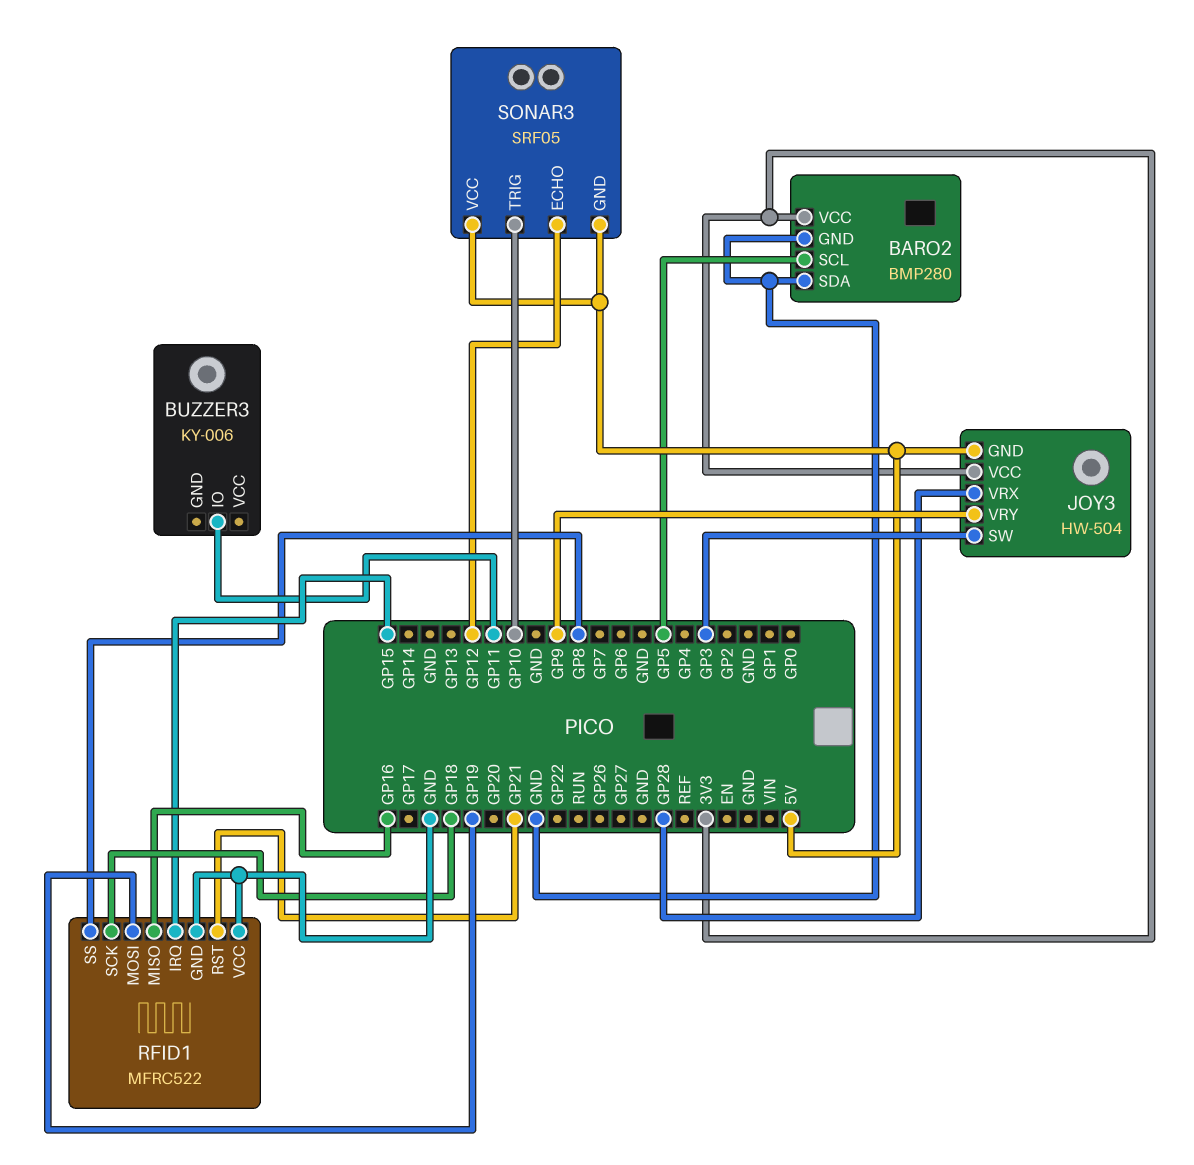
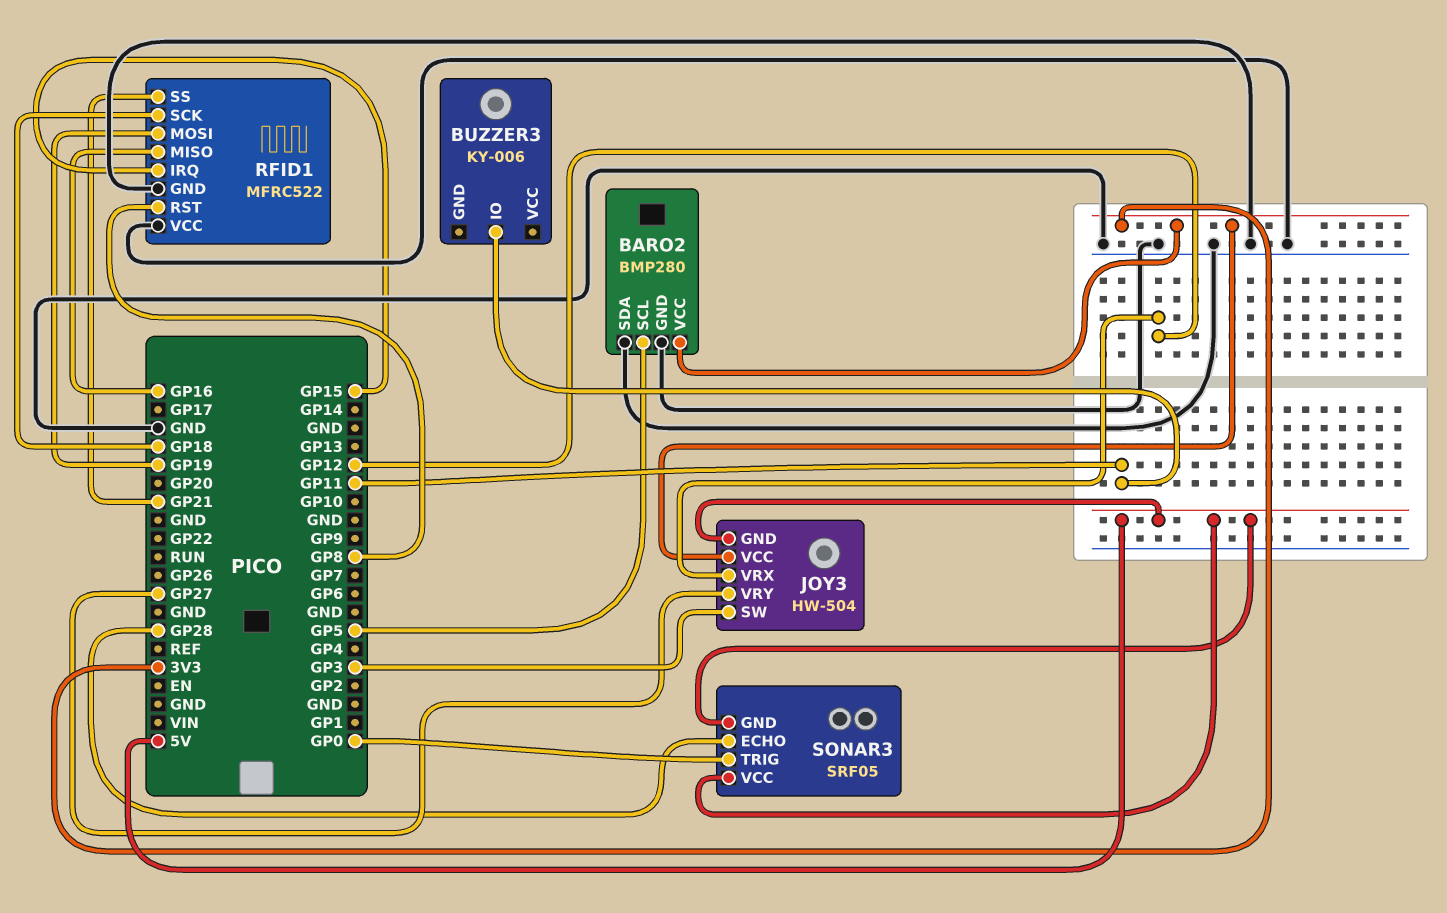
JOY3 pin VRX: GP28 -> GP12
JOY3 pin VRY: GP9 -> GP27
RFID1 pin RST: GP21 -> GP8
RFID1 pin SS: GP8 -> GP21
SONAR3 pin ECHO: GP12 -> GP28
SONAR3 pin TRIG: GP10 -> GP0

